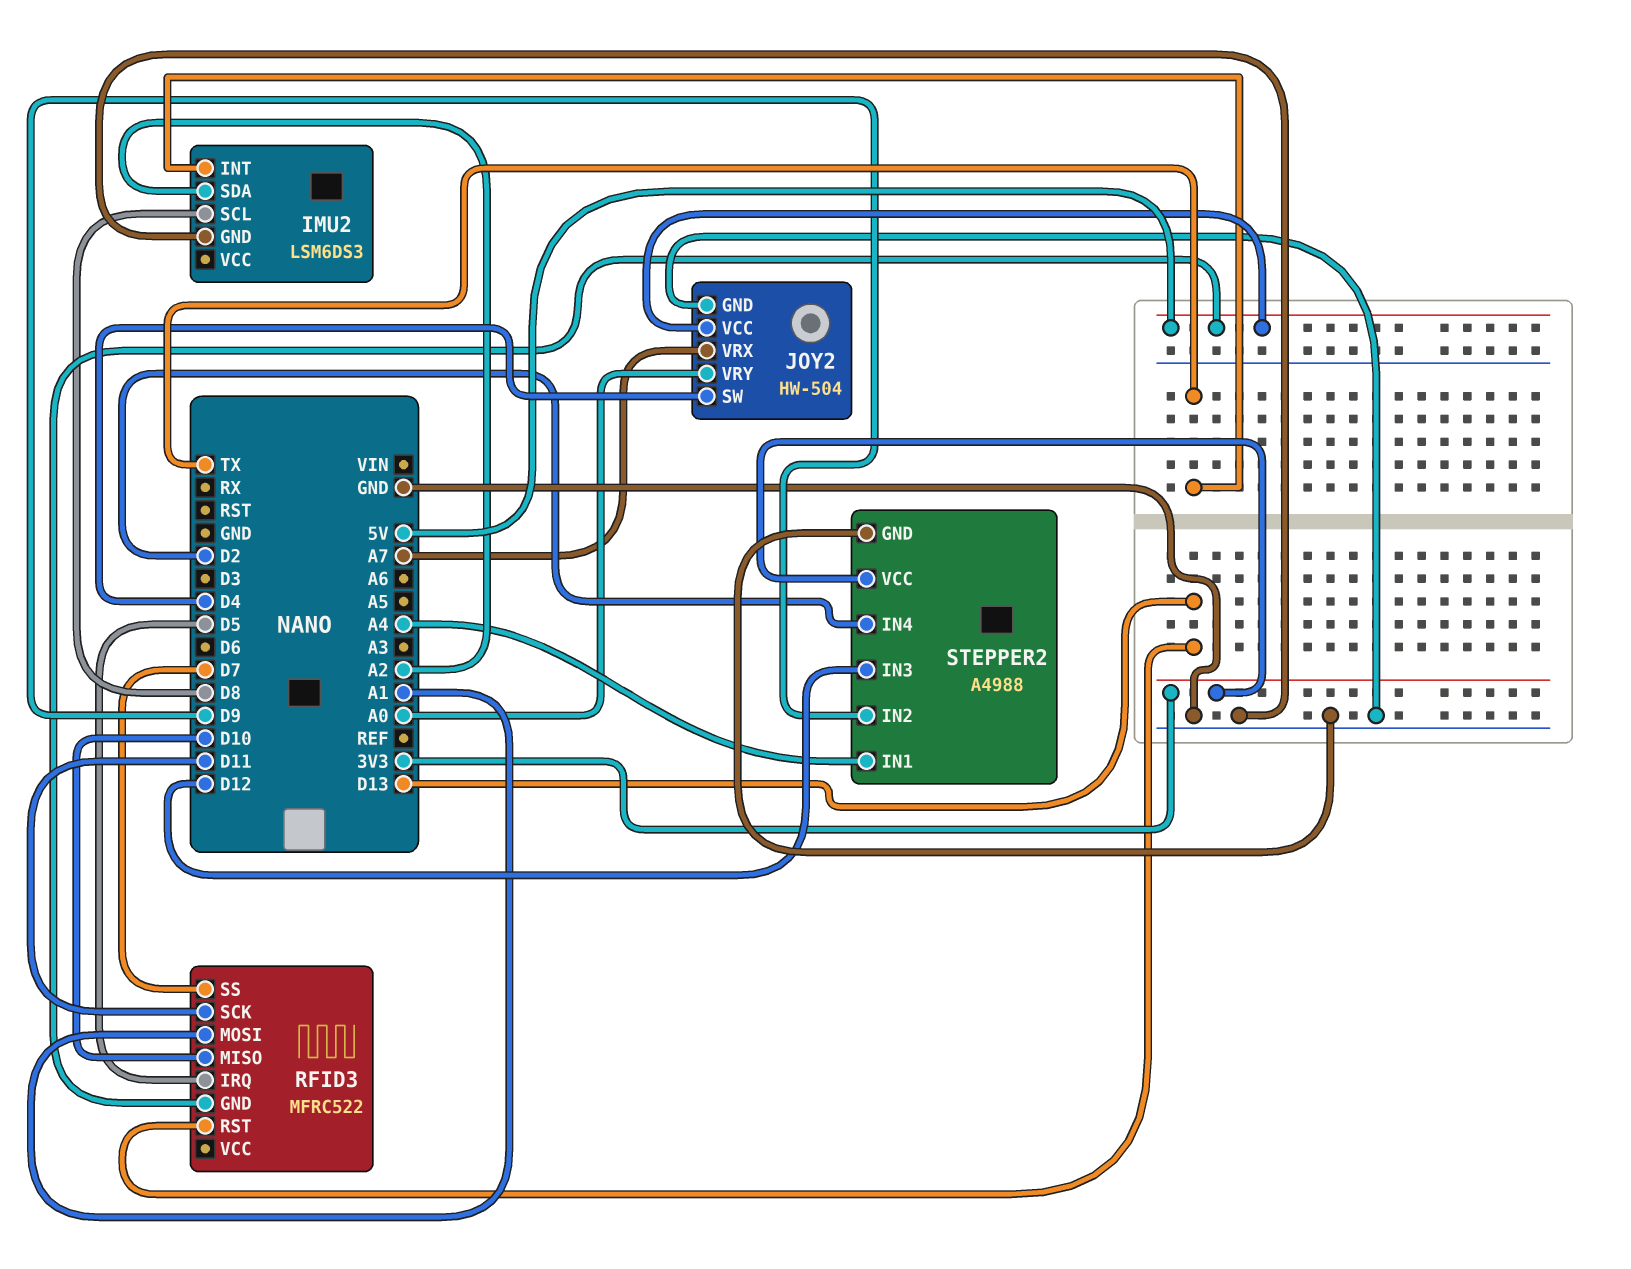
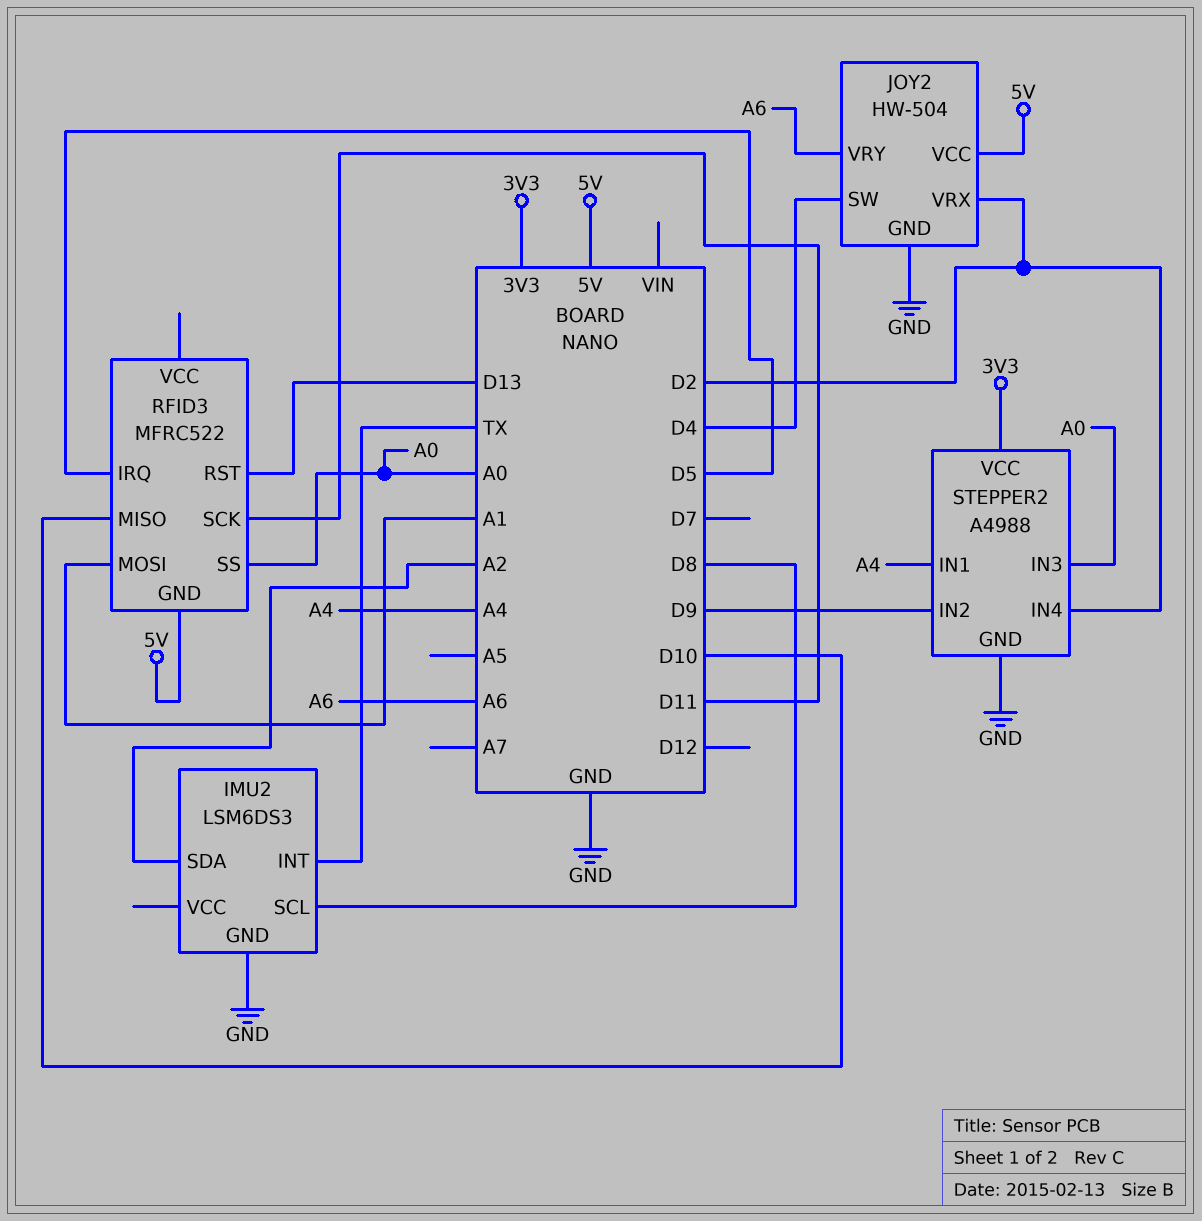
JOY2 pin VRX: A7 -> D2
JOY2 pin VRY: A0 -> A6
RFID3 pin SS: D7 -> A0
STEPPER2 pin IN3: D12 -> A0

